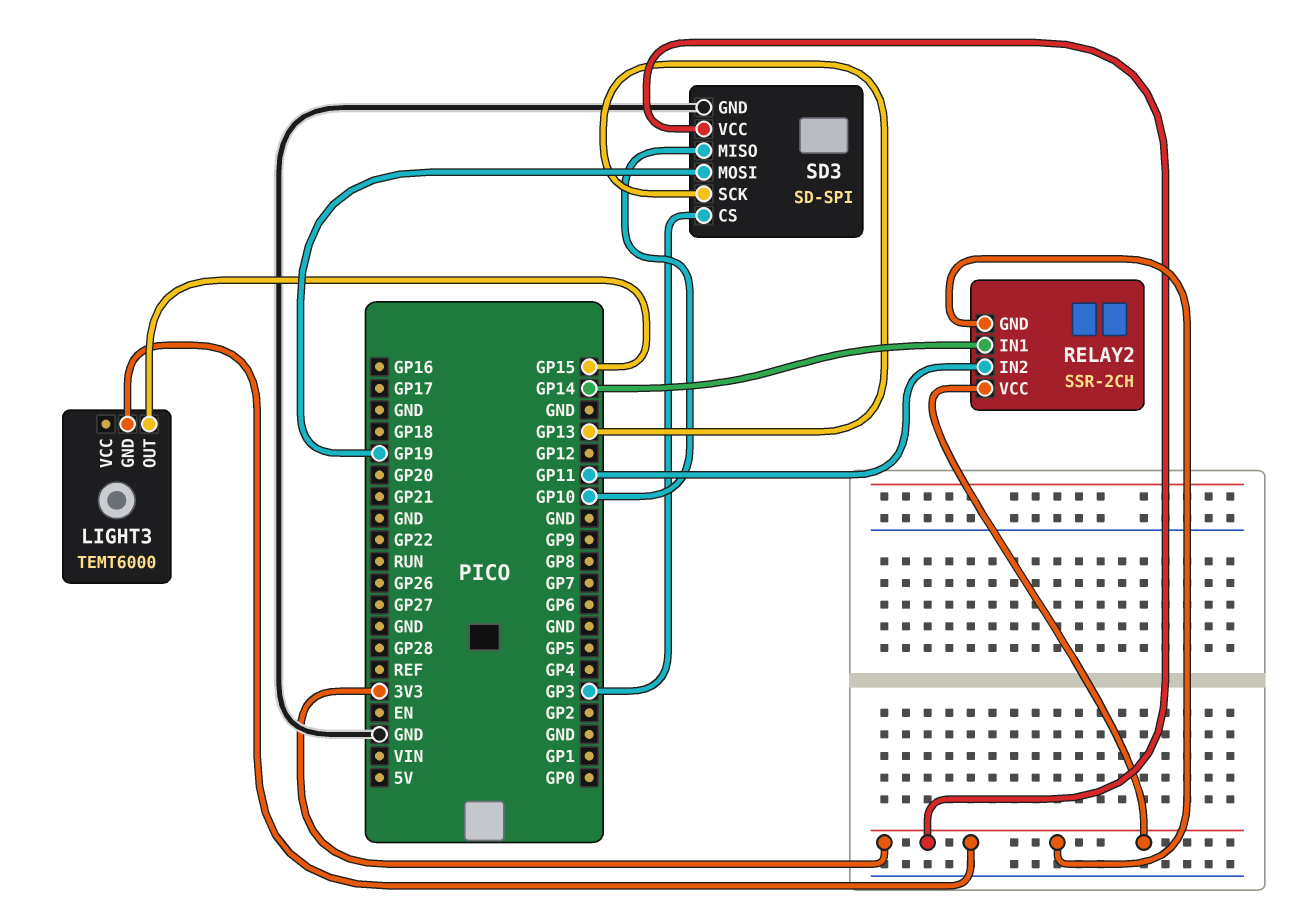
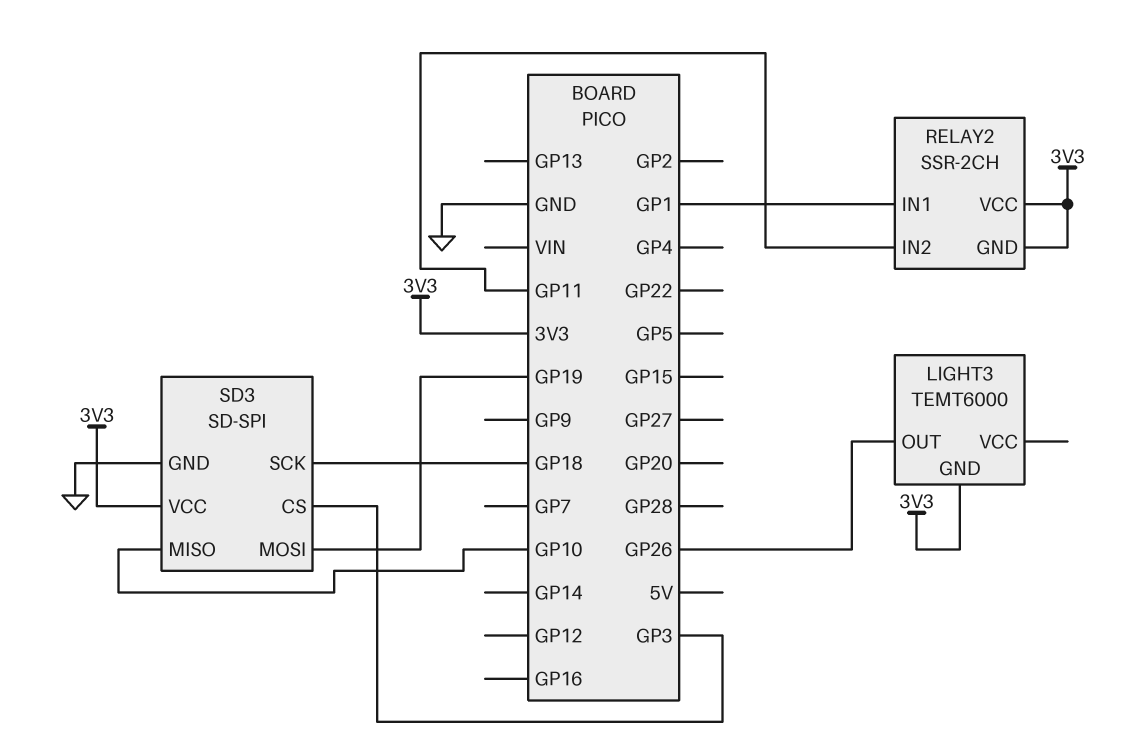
LIGHT3 pin OUT: GP15 -> GP26
RELAY2 pin IN1: GP14 -> GP1
SD3 pin SCK: GP13 -> GP18

